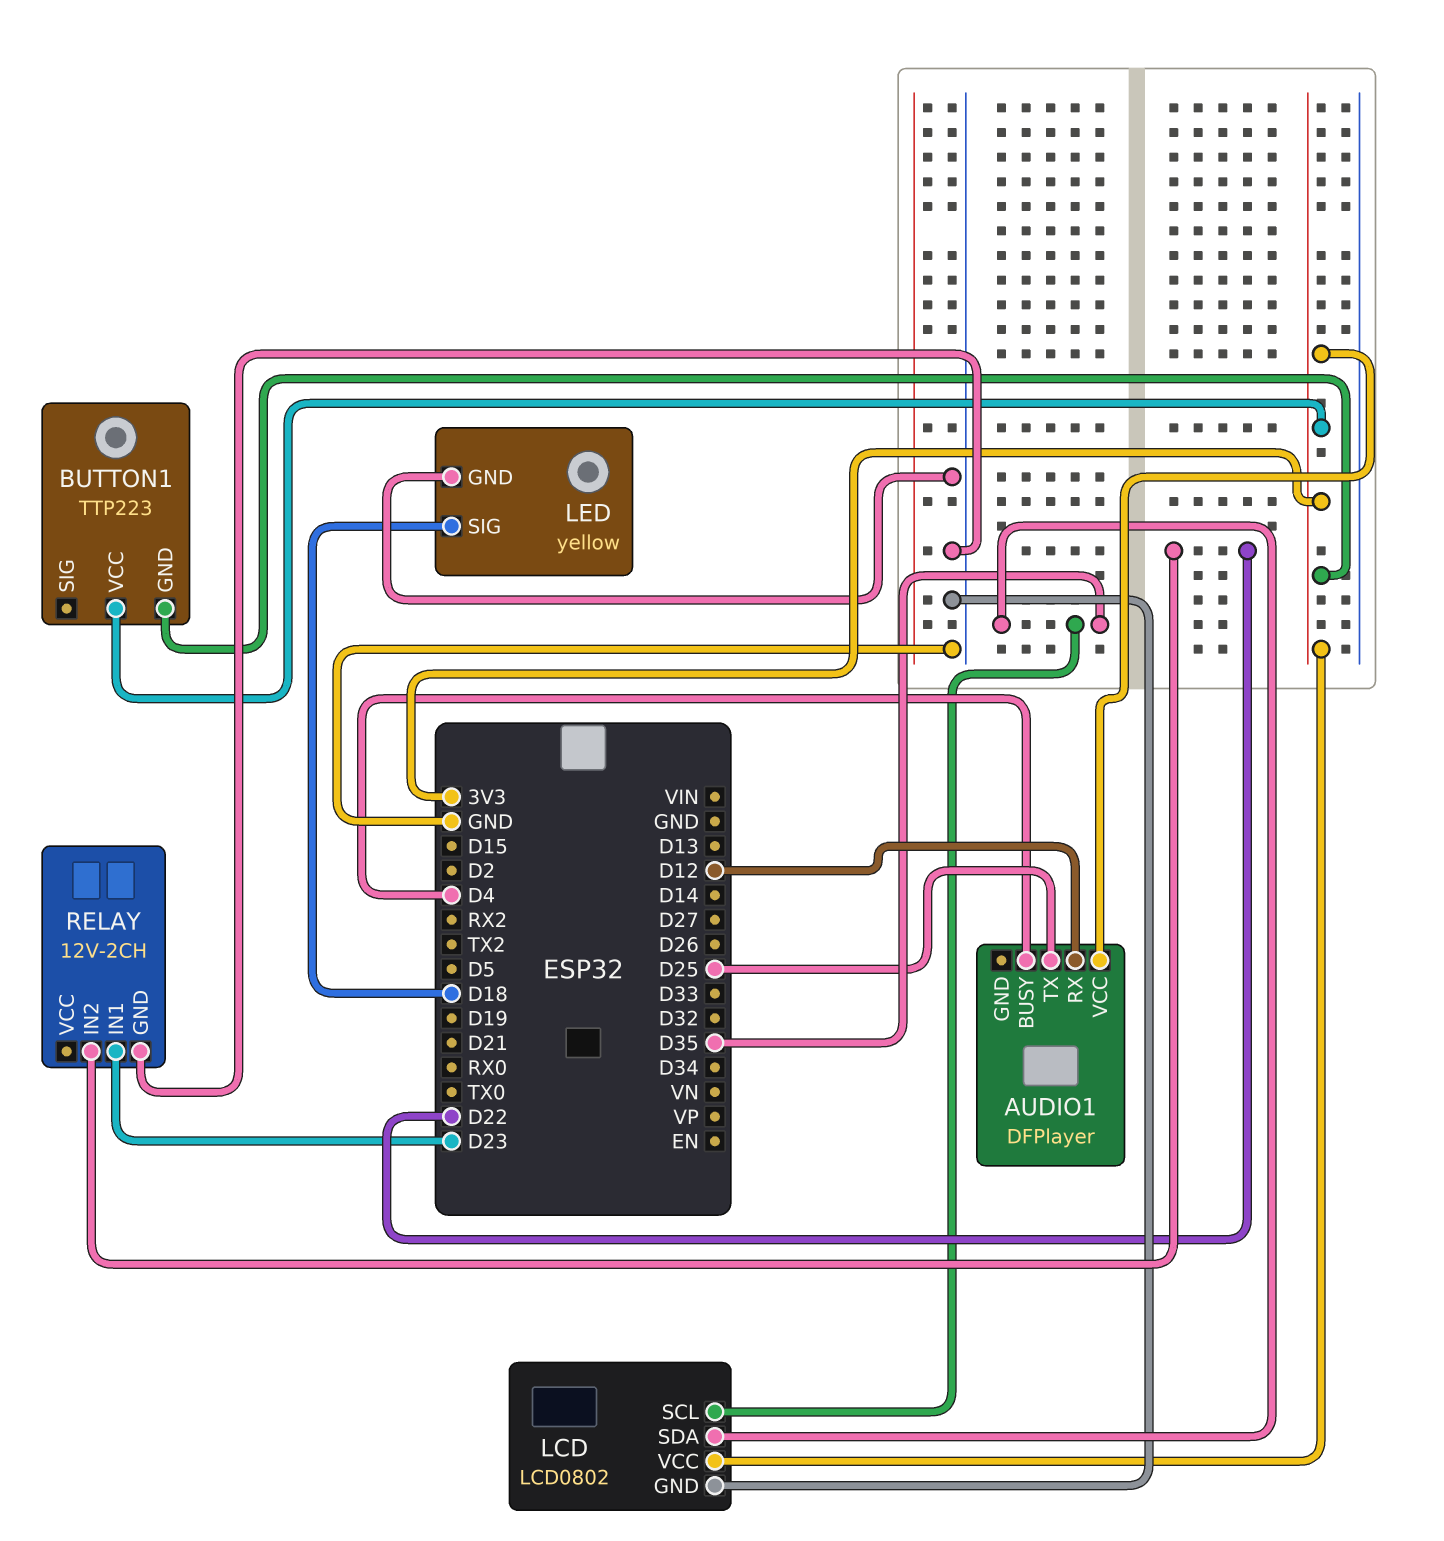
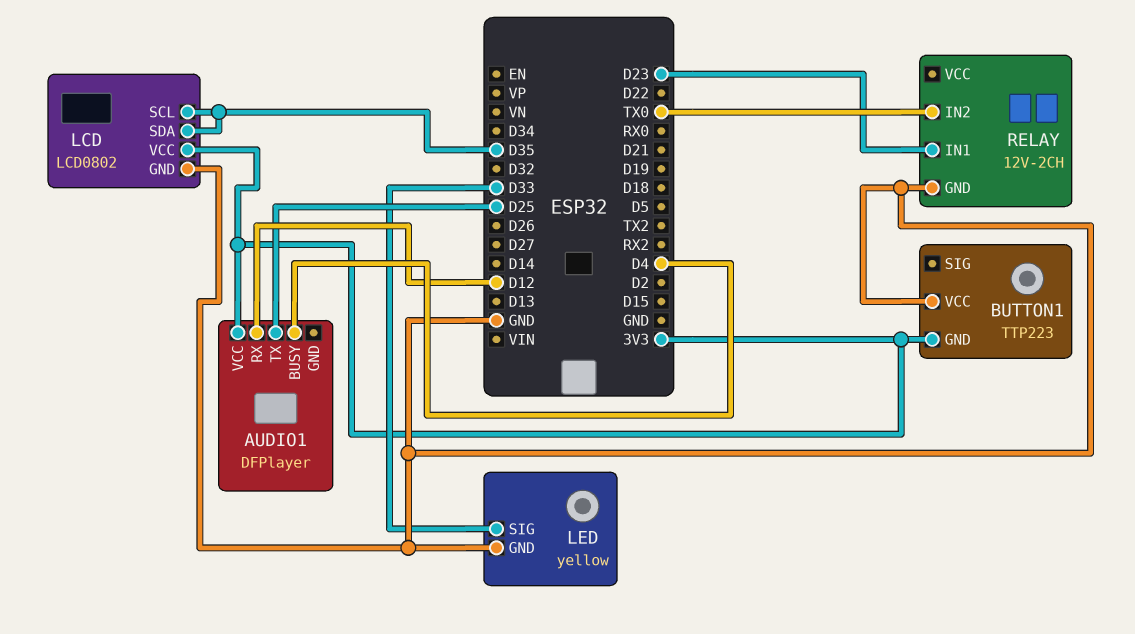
BUTTON1 pin VCC: 3V3 -> GND
LED pin SIG: D18 -> D33
RELAY pin IN2: D22 -> TX0

